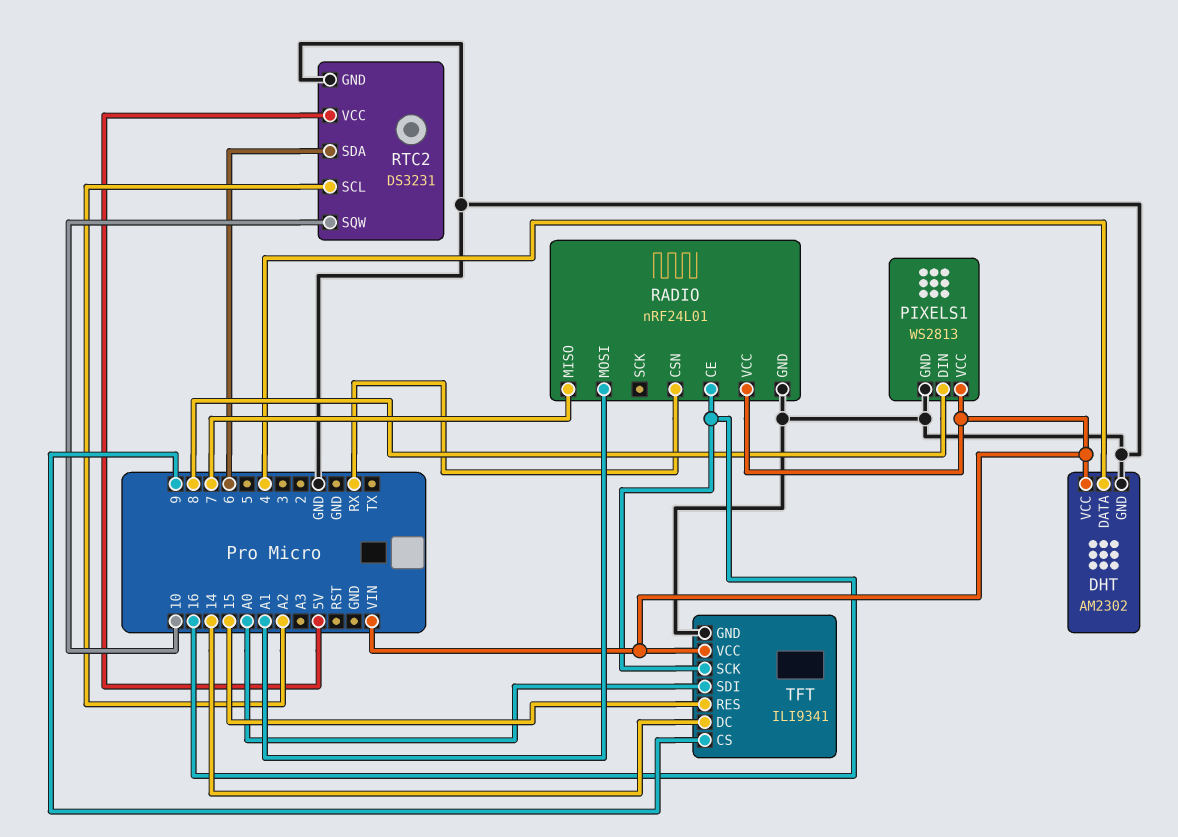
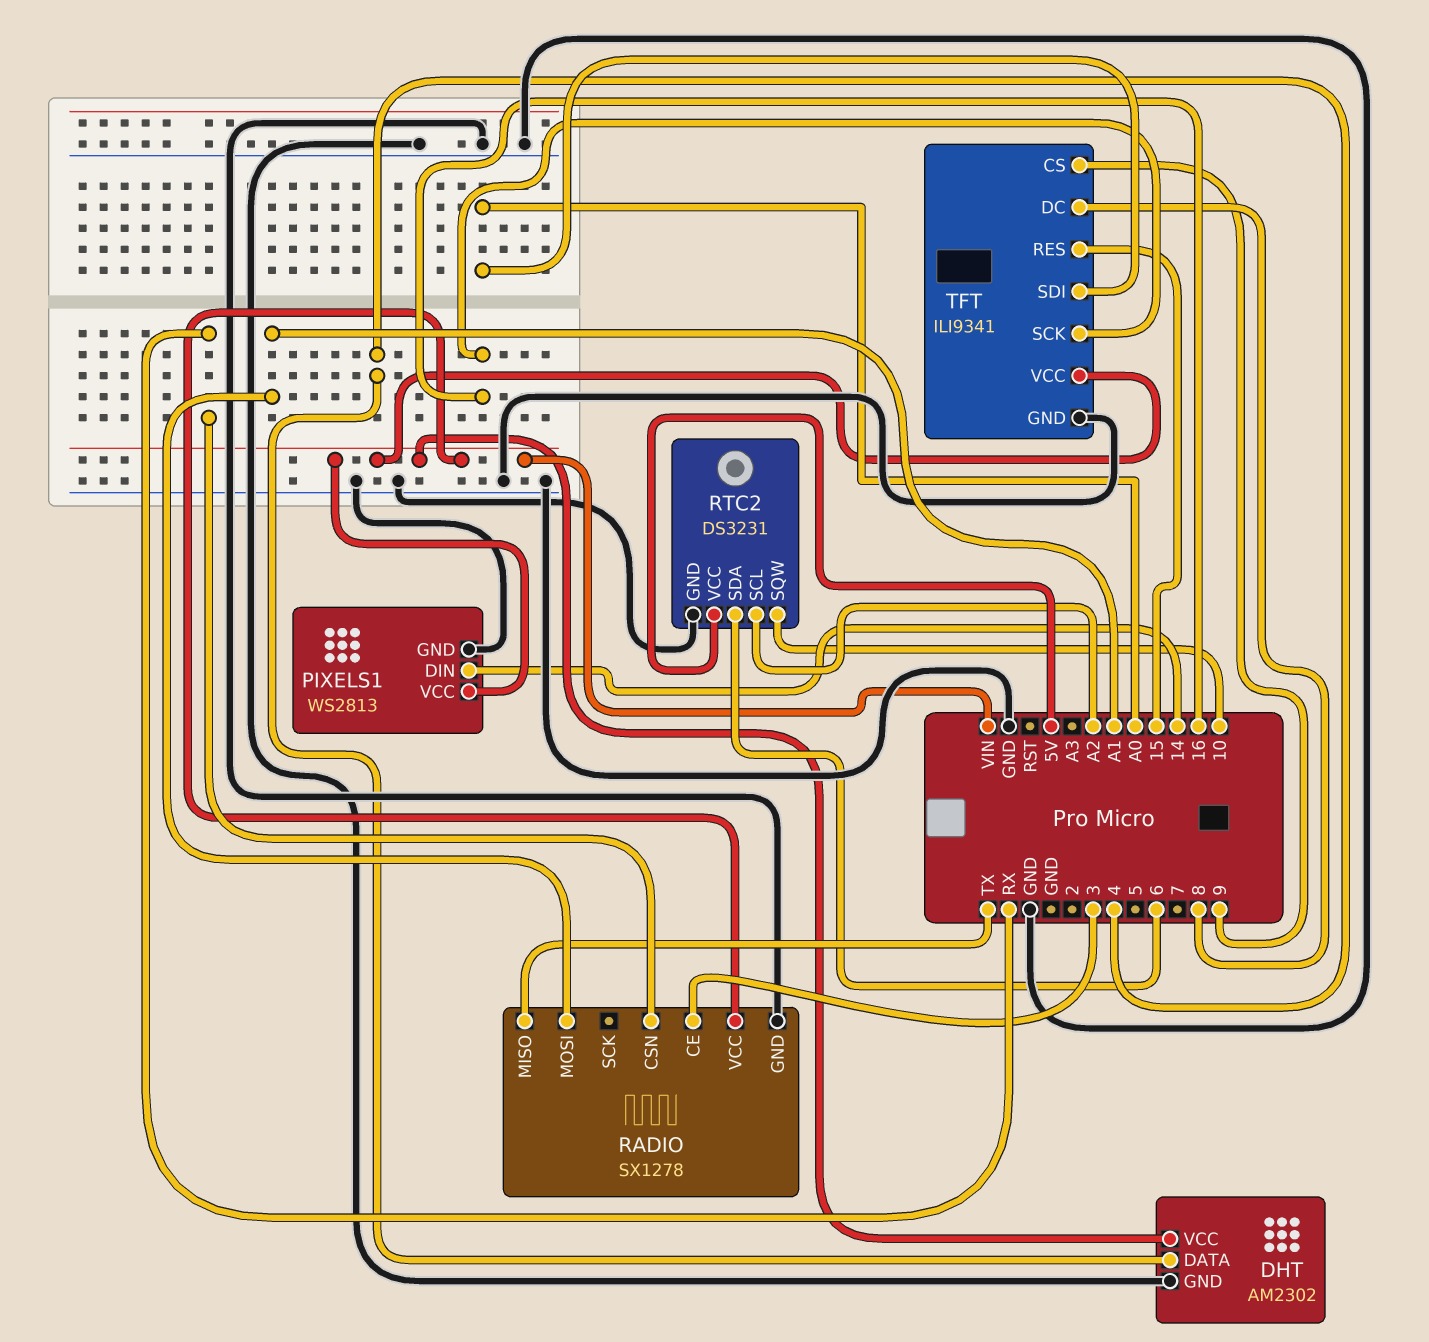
PIXELS1 pin DIN: 8 -> 14
RADIO: nRF24L01 -> SX1278
RADIO pin CE: 16 -> 3
RADIO pin MISO: 7 -> TX
TFT pin DC: 14 -> 8

